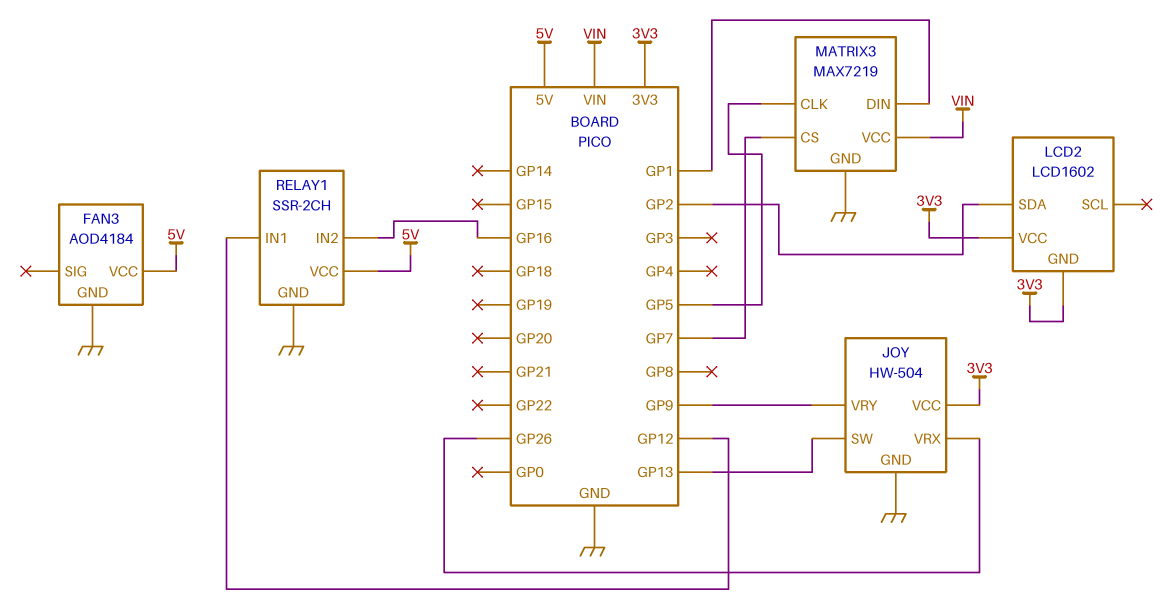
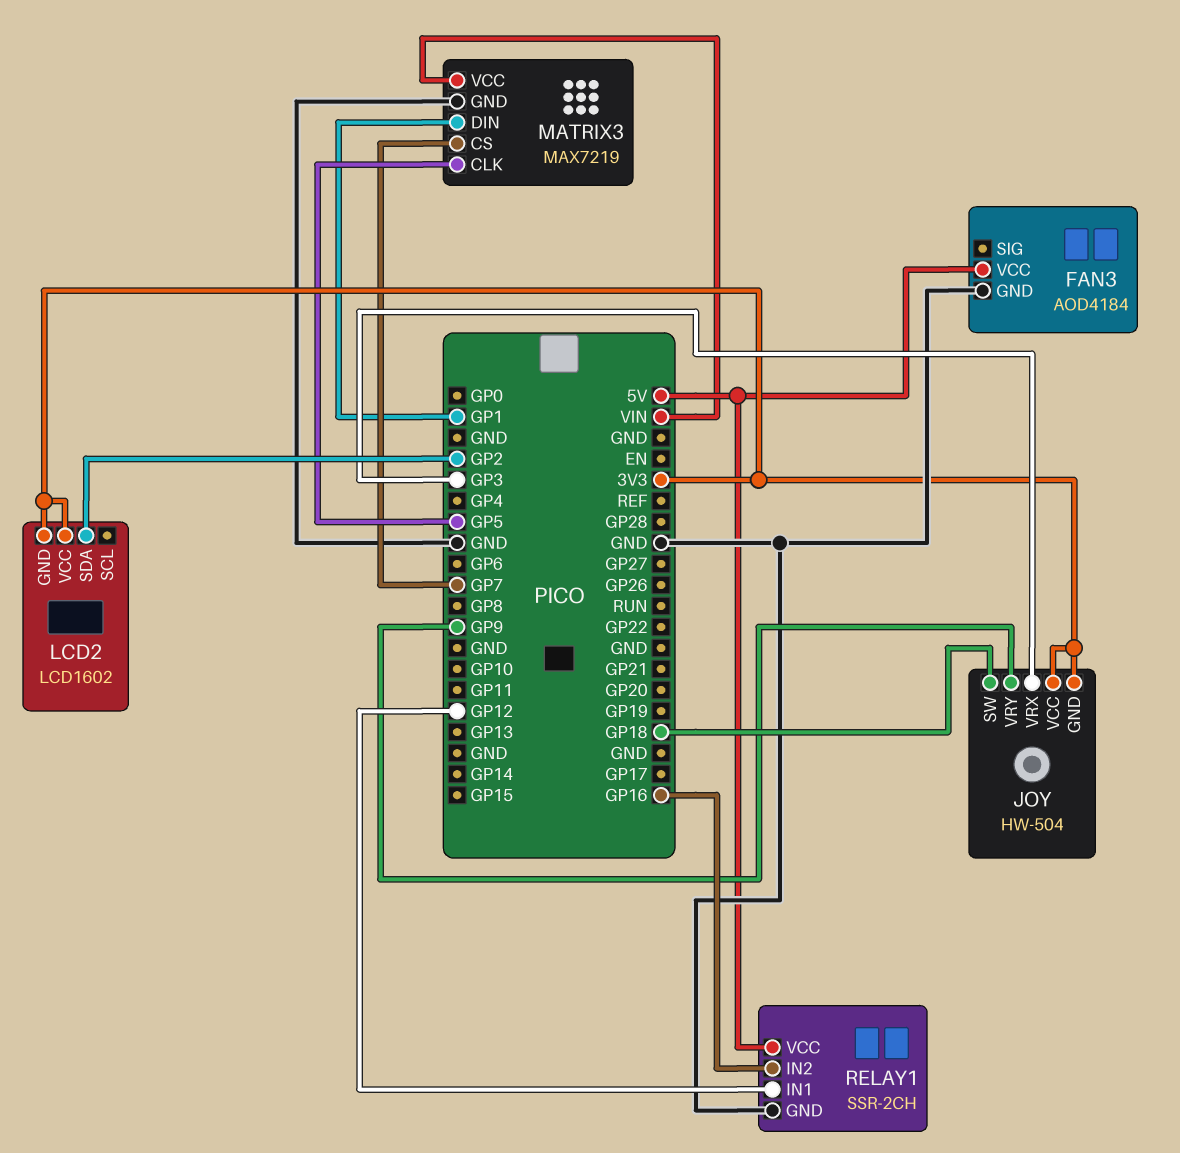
JOY pin GND: GND -> 3V3
JOY pin SW: GP13 -> GP18
JOY pin VRX: GP26 -> GP3

